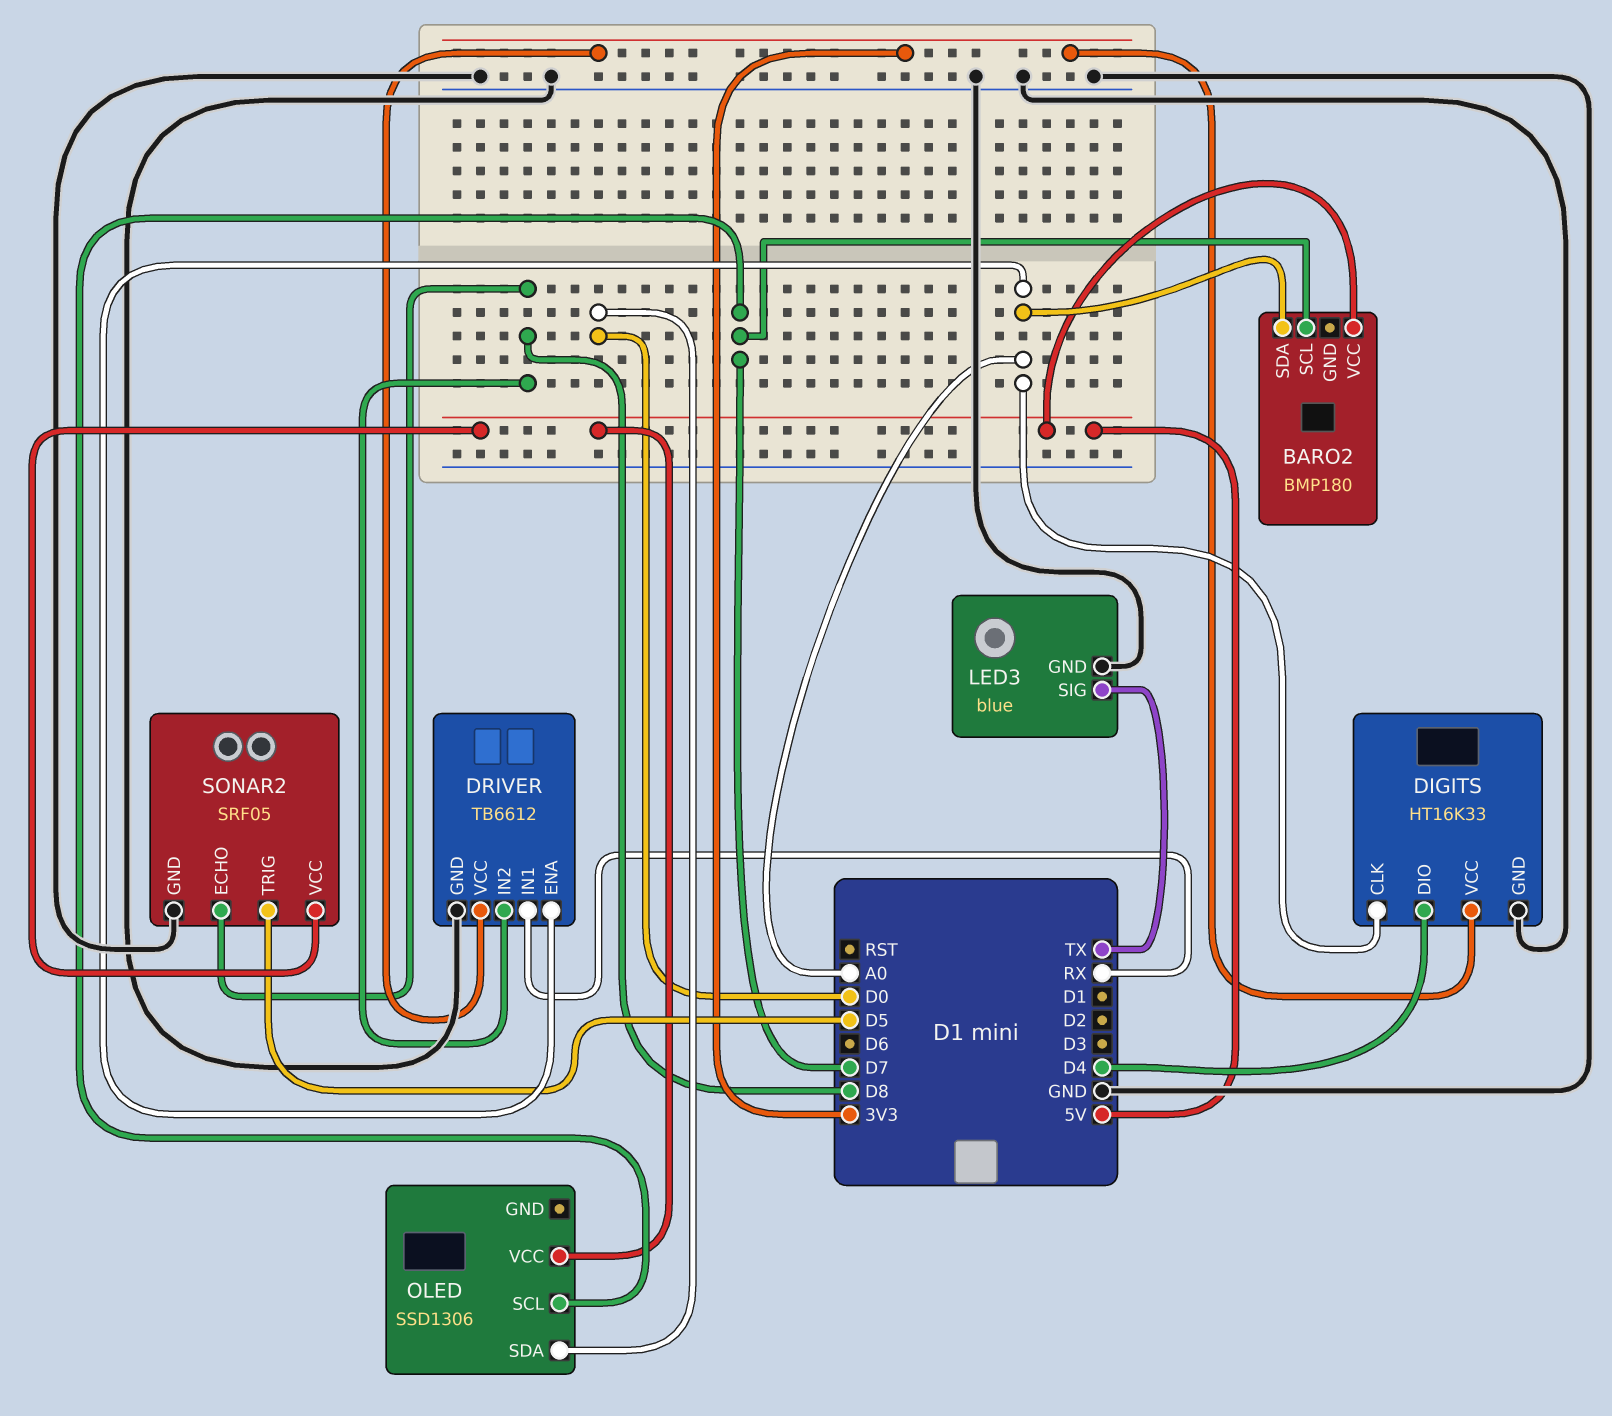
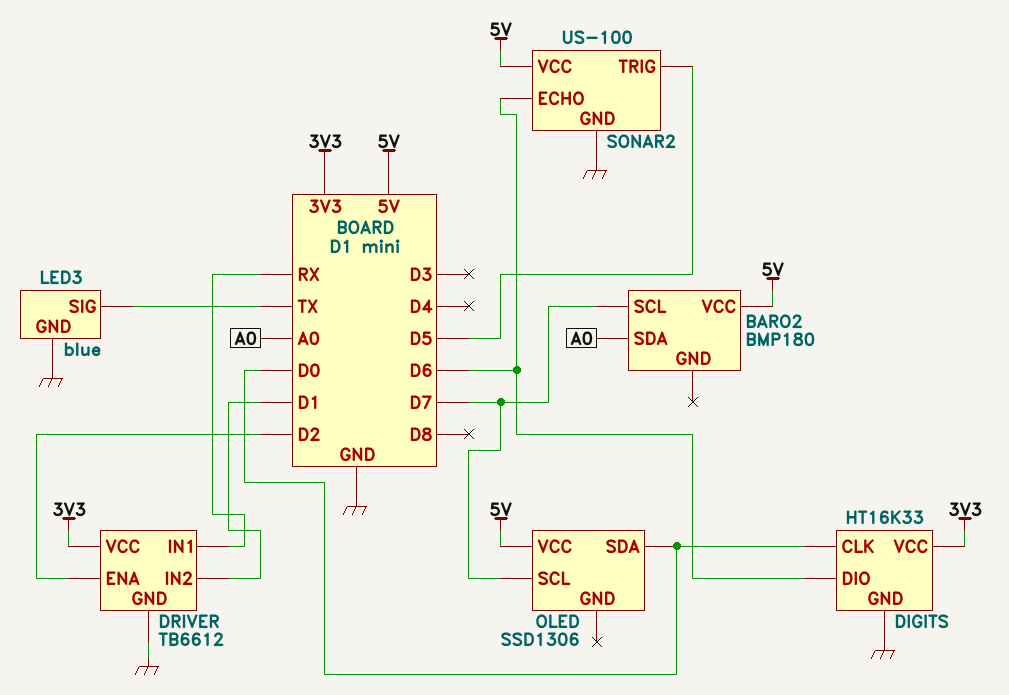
DIGITS pin CLK: A0 -> D0
DIGITS pin DIO: D4 -> D6
DRIVER pin ENA: A0 -> D2
DRIVER pin IN2: D8 -> D1
SONAR2: SRF05 -> US-100
SONAR2 pin ECHO: D8 -> D6

